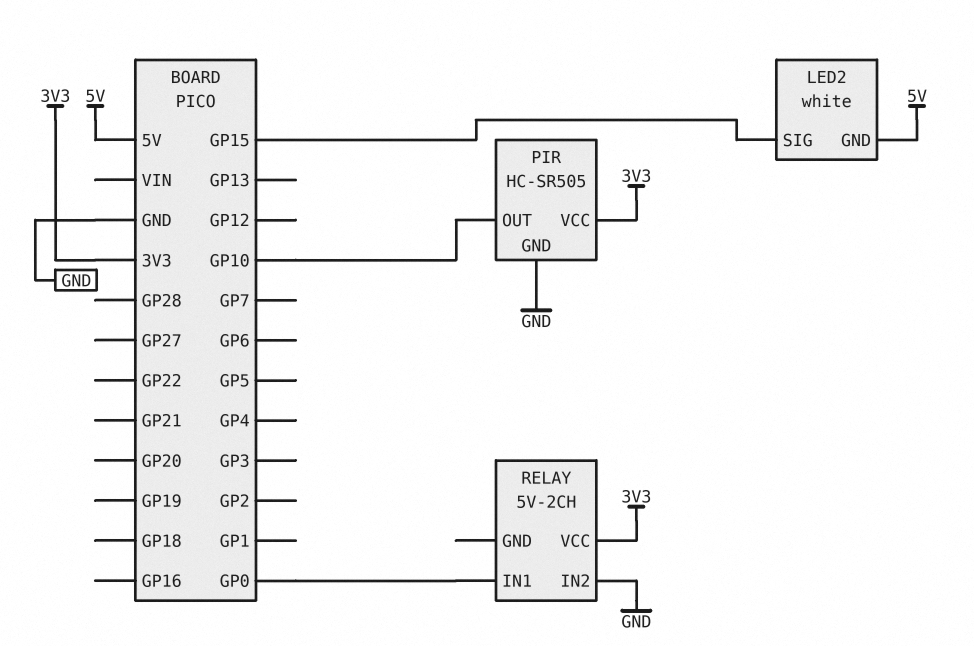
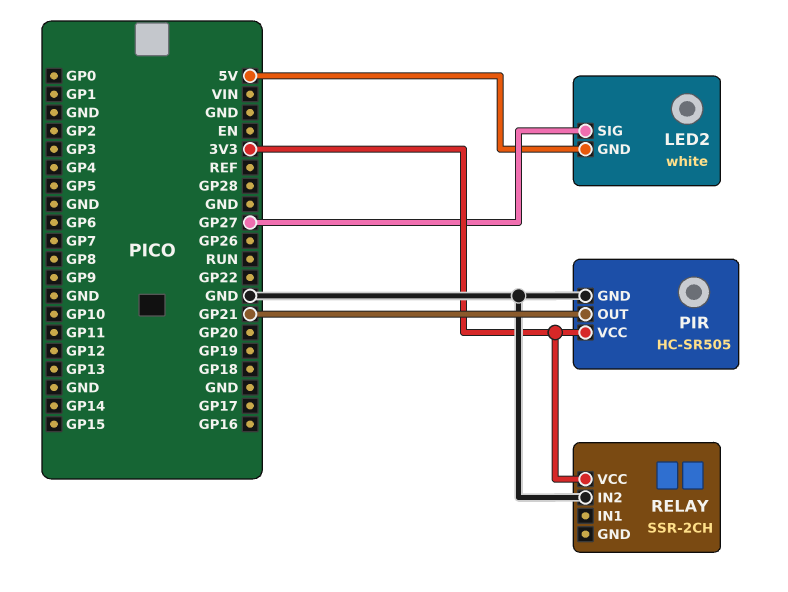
LED2 pin SIG: GP15 -> GP27
PIR pin OUT: GP10 -> GP21
RELAY: 5V-2CH -> SSR-2CH
RELAY pin IN1: GP0 -> none

